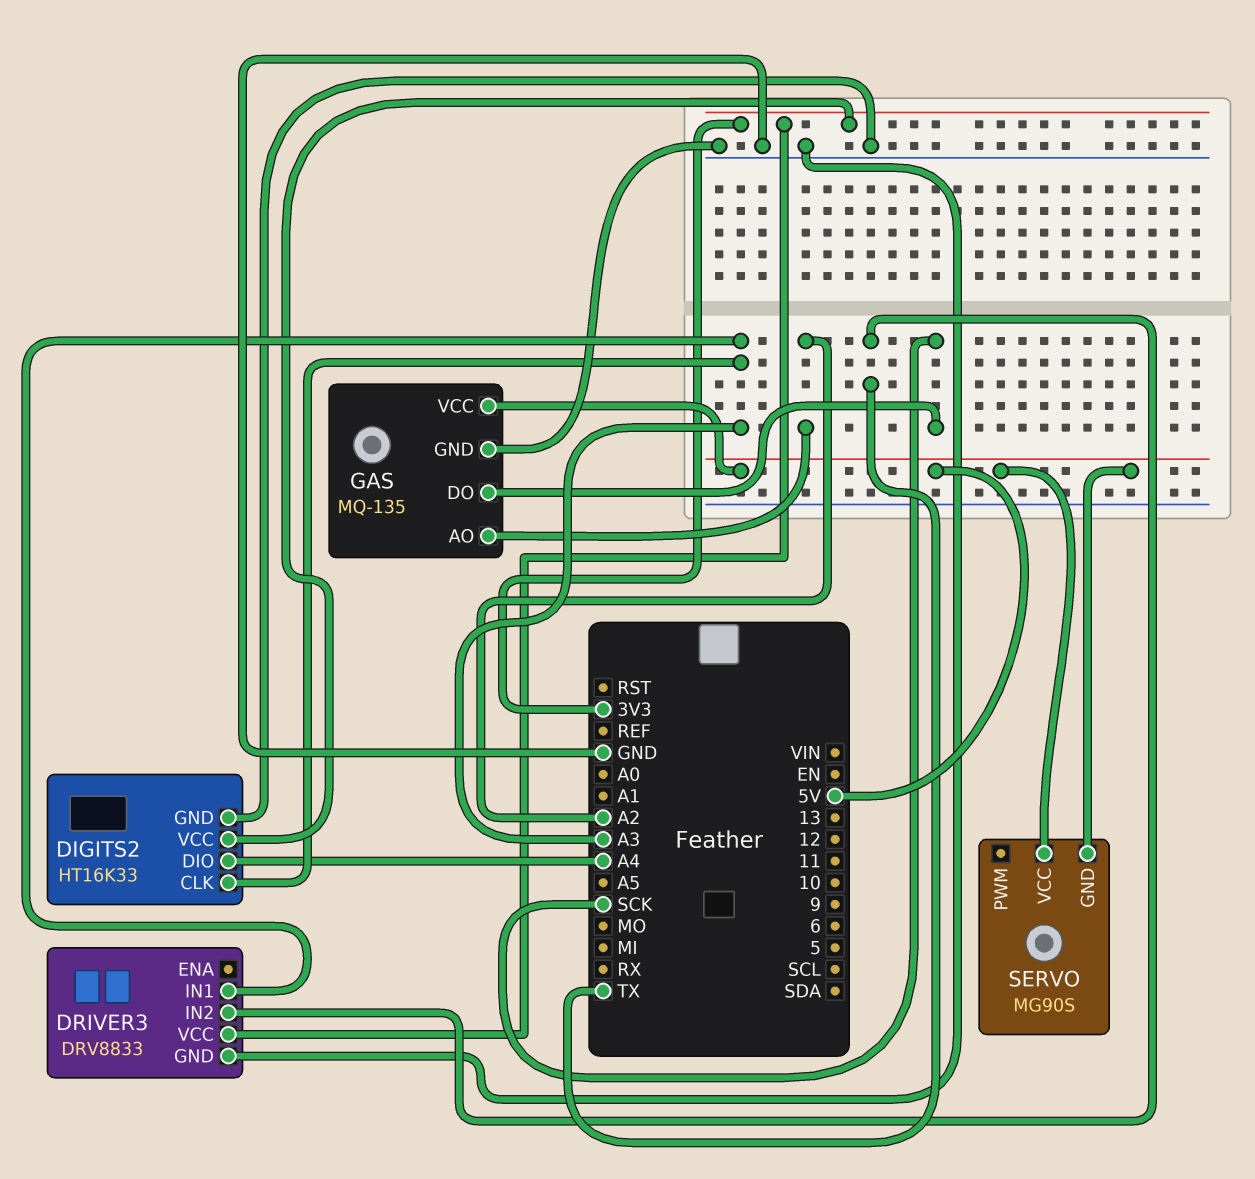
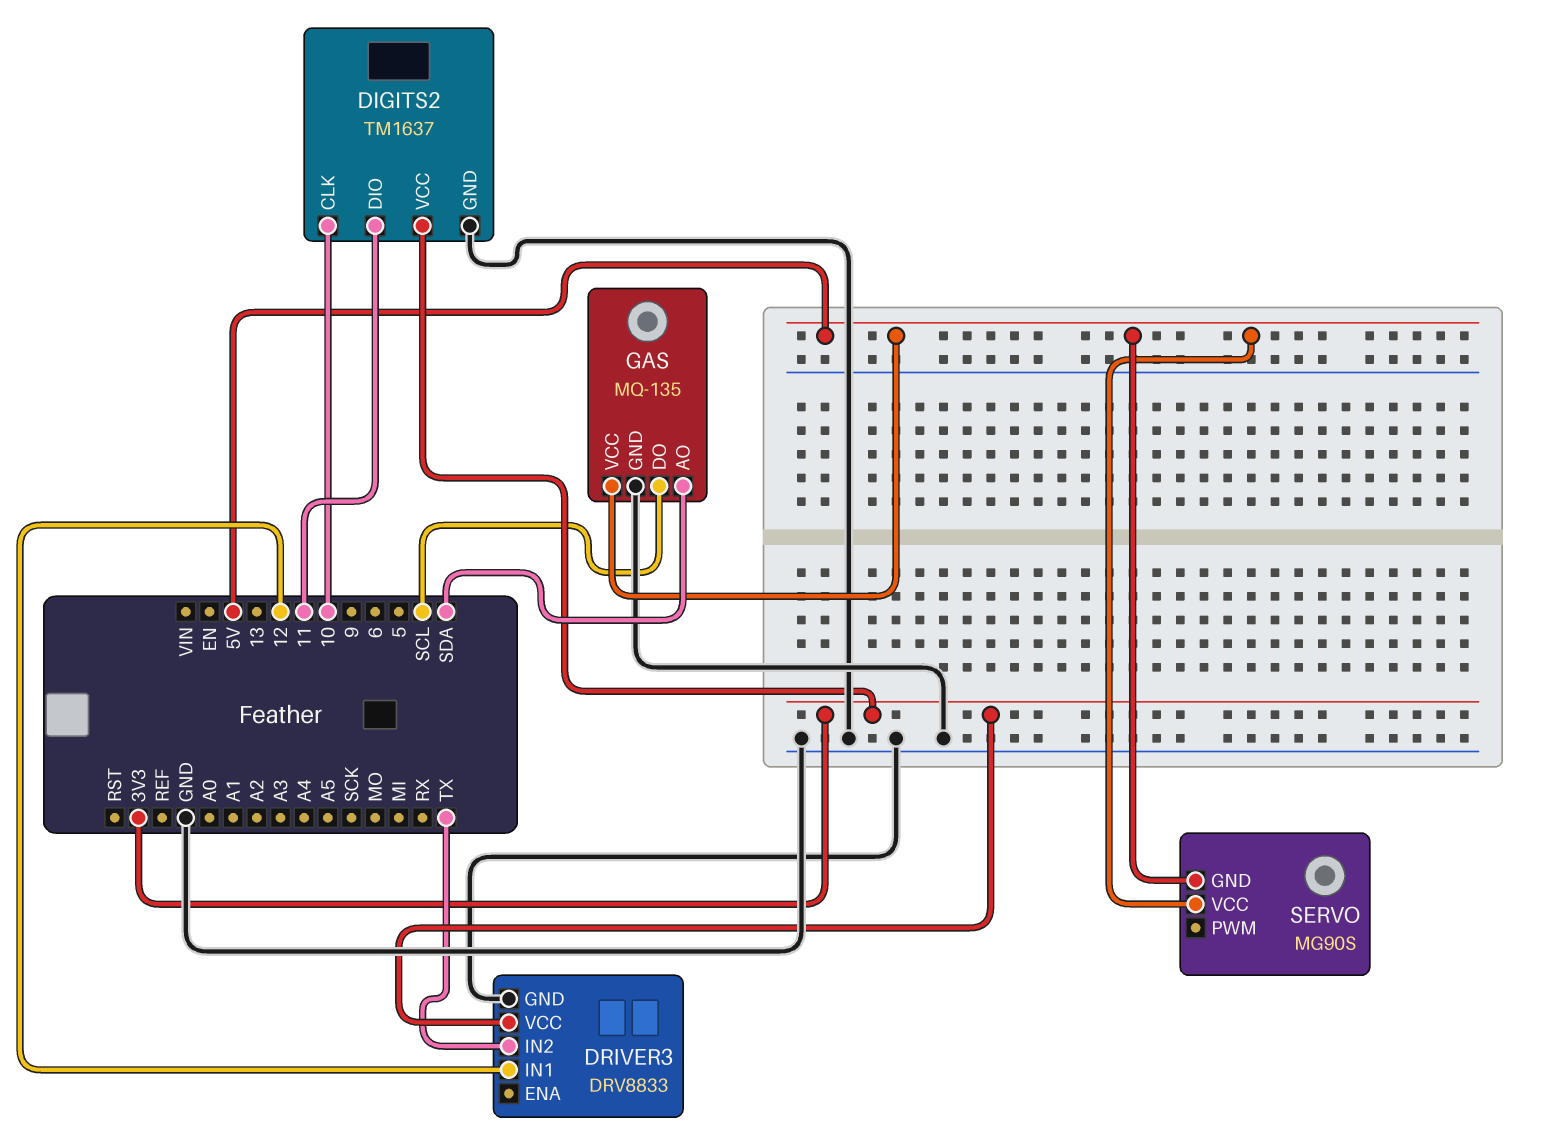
DIGITS2: HT16K33 -> TM1637
DIGITS2 pin CLK: A3 -> 10
DIGITS2 pin DIO: A4 -> 11
DRIVER3 pin IN1: A3 -> 12
GAS pin AO: A2 -> SDA
GAS pin DO: SCK -> SCL

